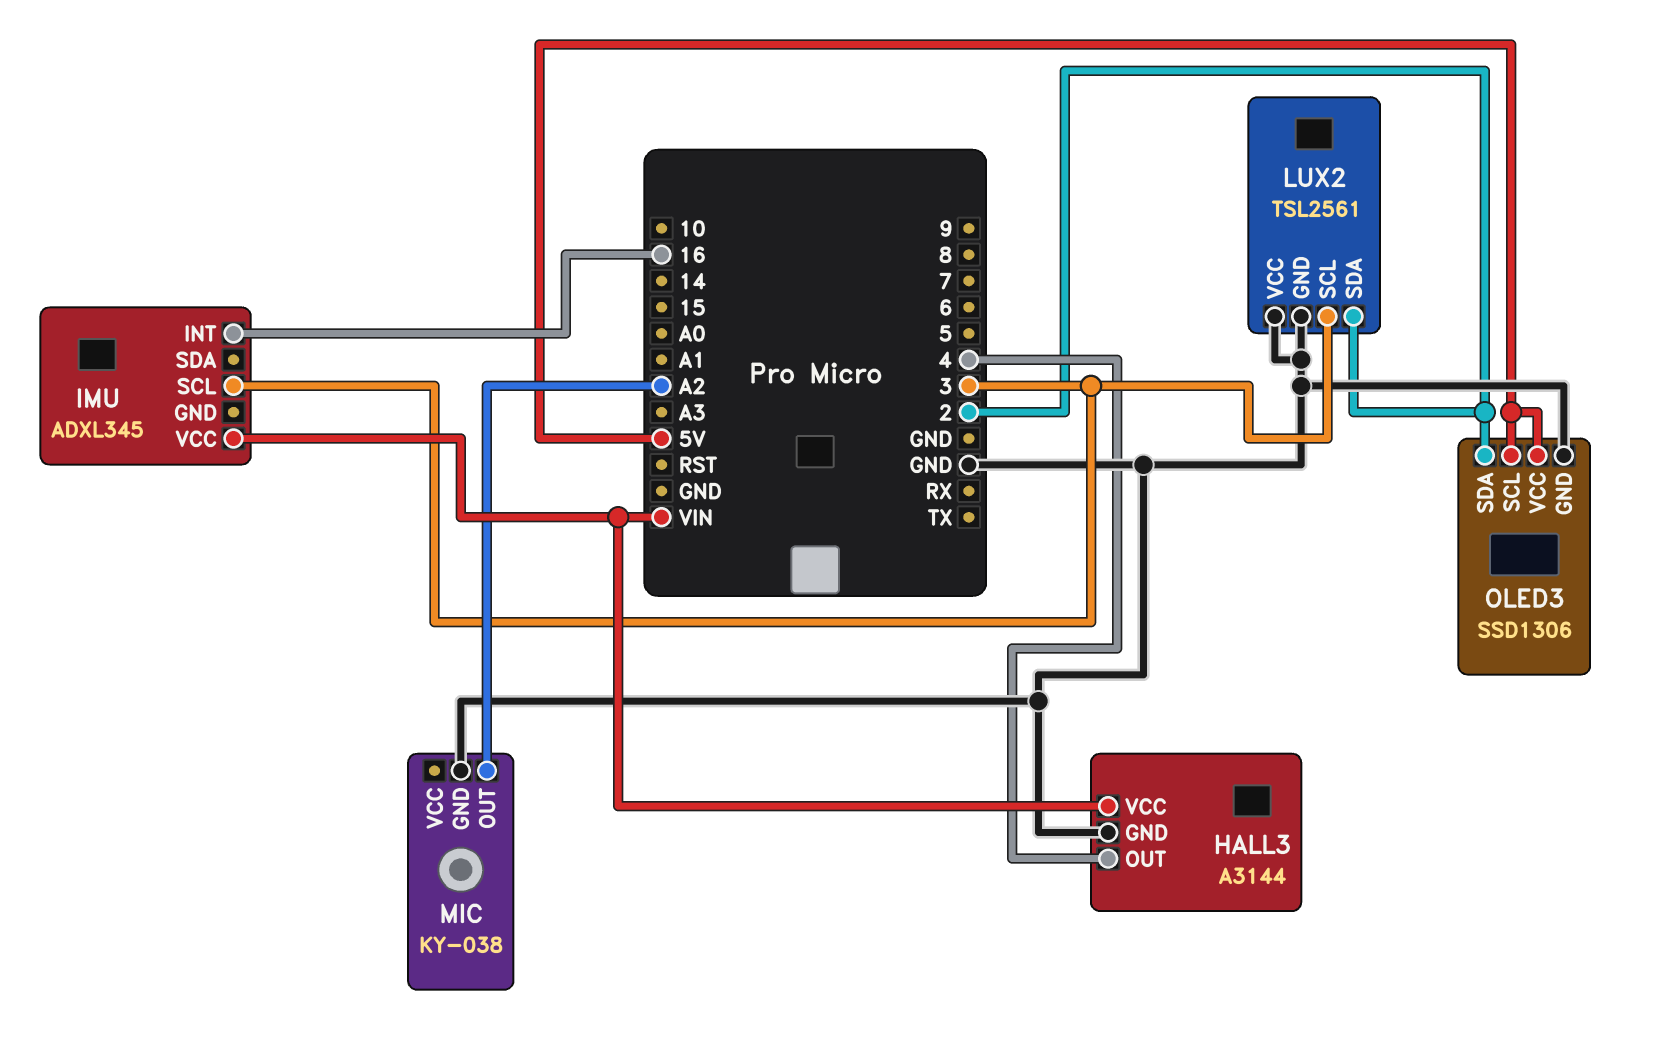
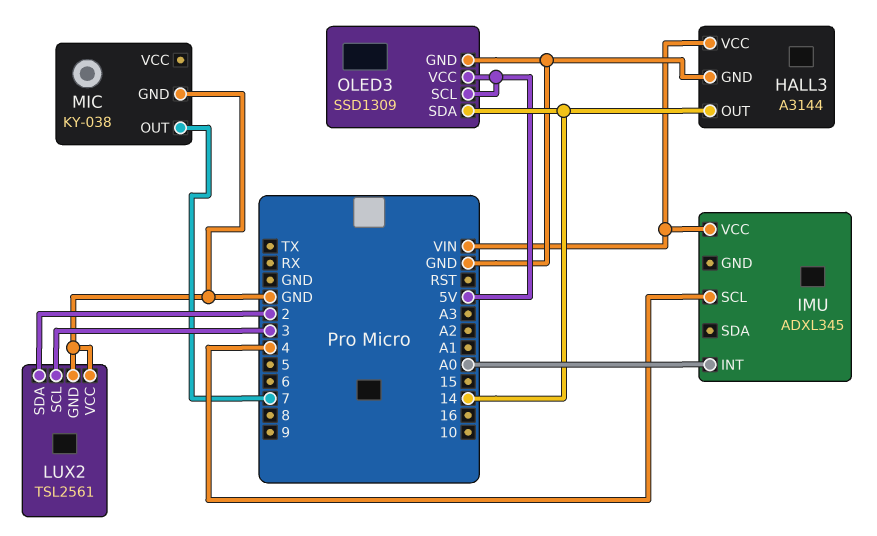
HALL3 pin OUT: 4 -> 14
IMU pin INT: 16 -> A0
IMU pin SCL: 3 -> 4
MIC pin OUT: A2 -> 7
OLED3: SSD1306 -> SSD1309
OLED3 pin SDA: 2 -> 14

